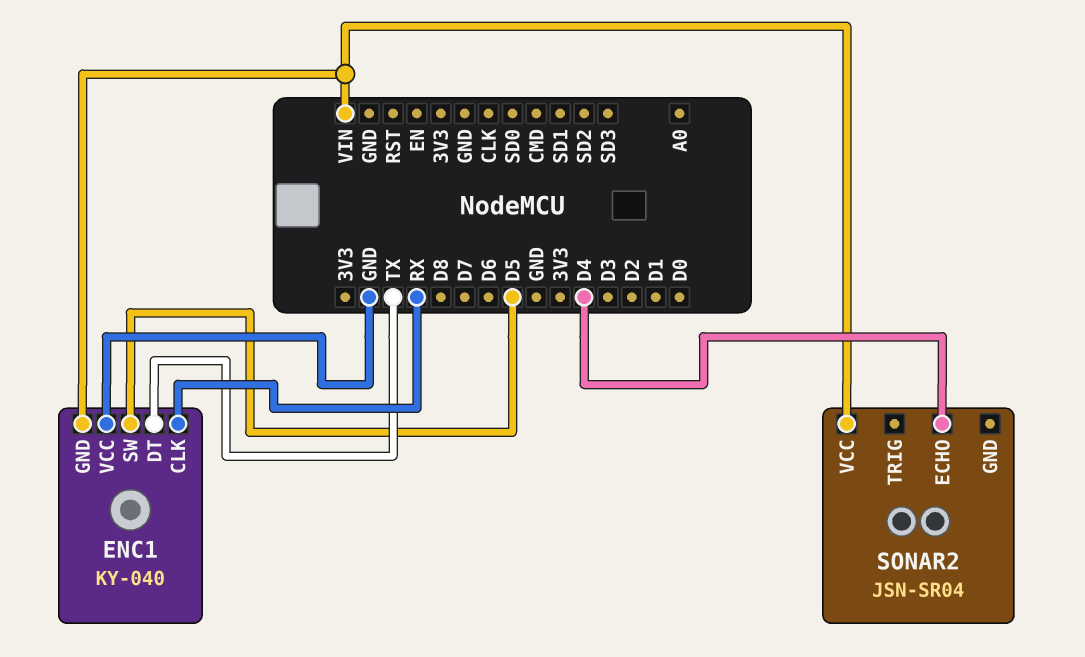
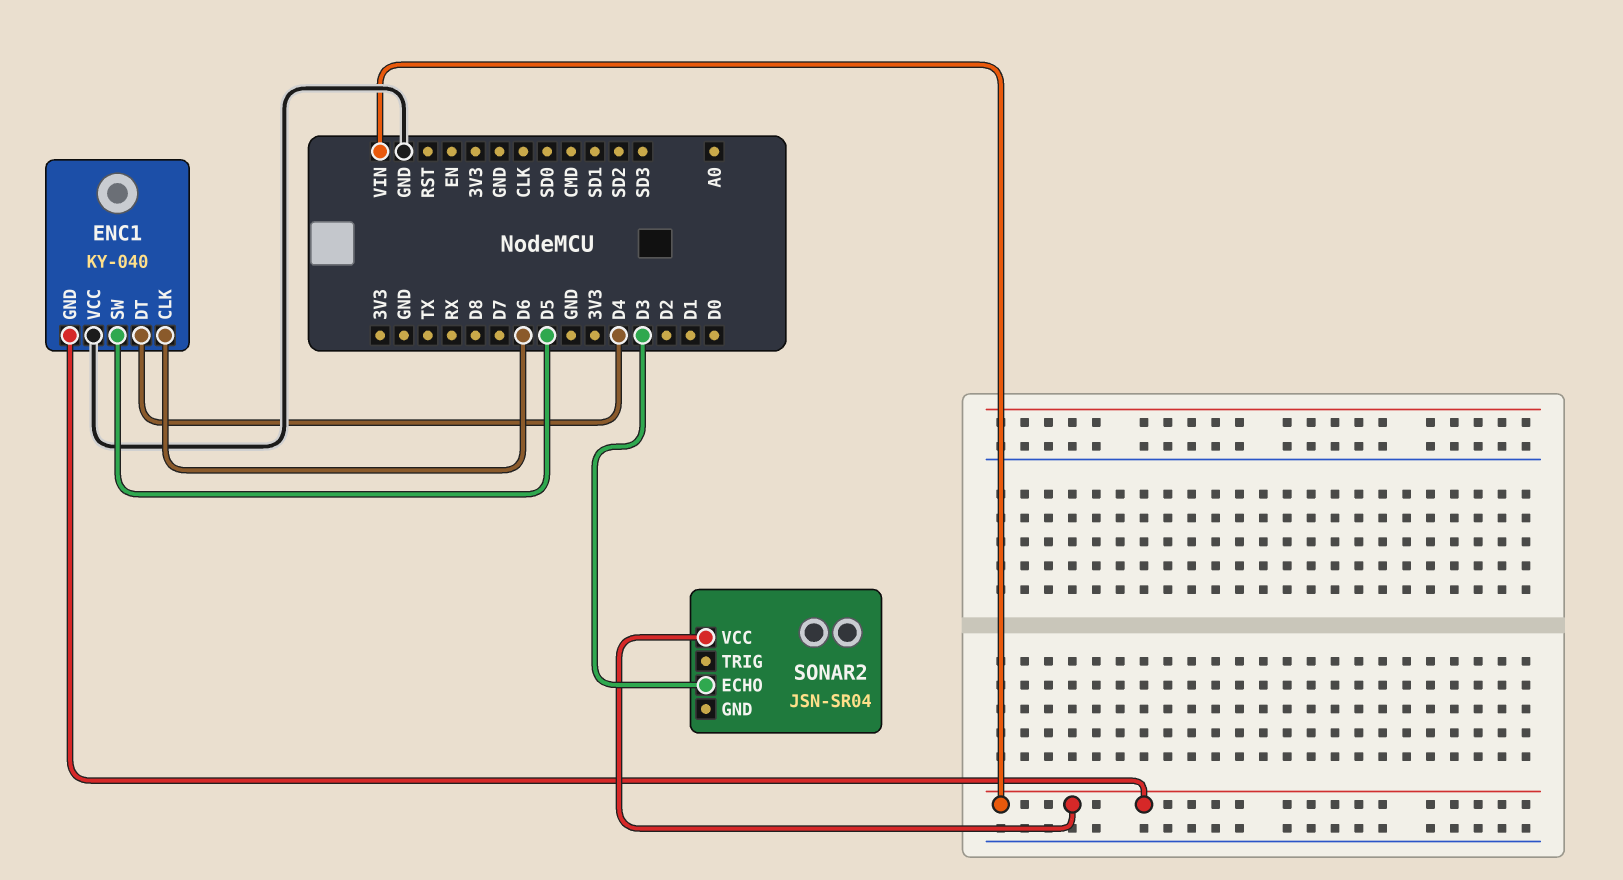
ENC1 pin CLK: RX -> D6
ENC1 pin DT: TX -> D4
SONAR2 pin ECHO: D4 -> D3

